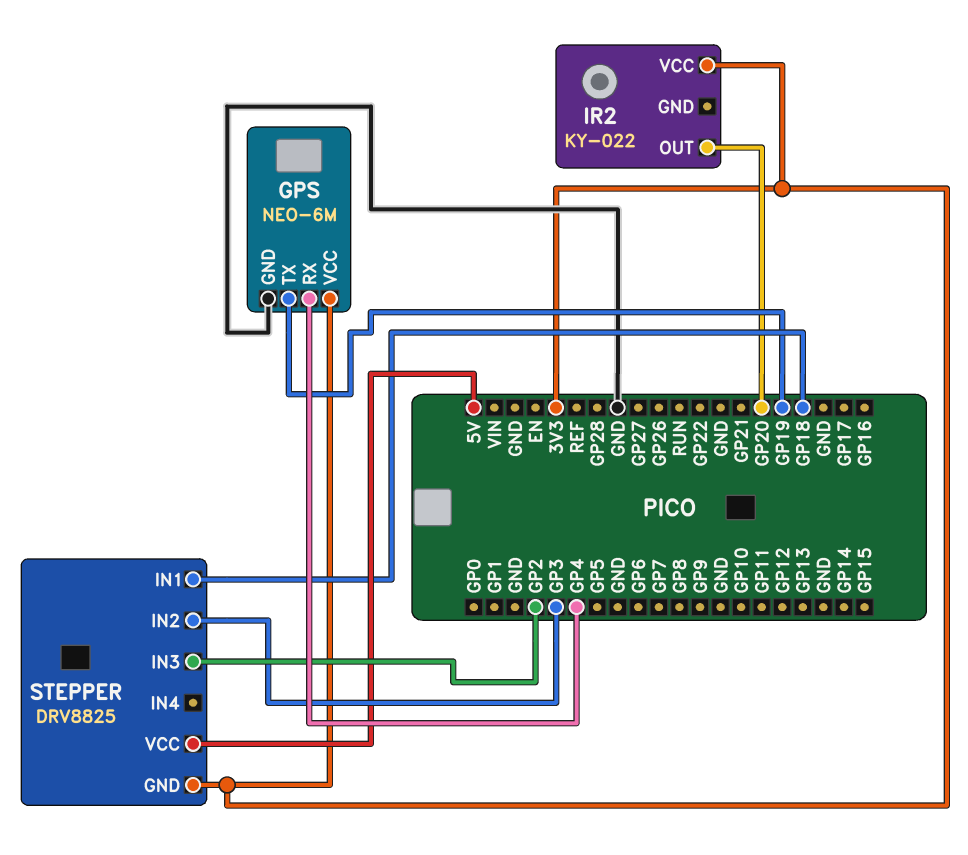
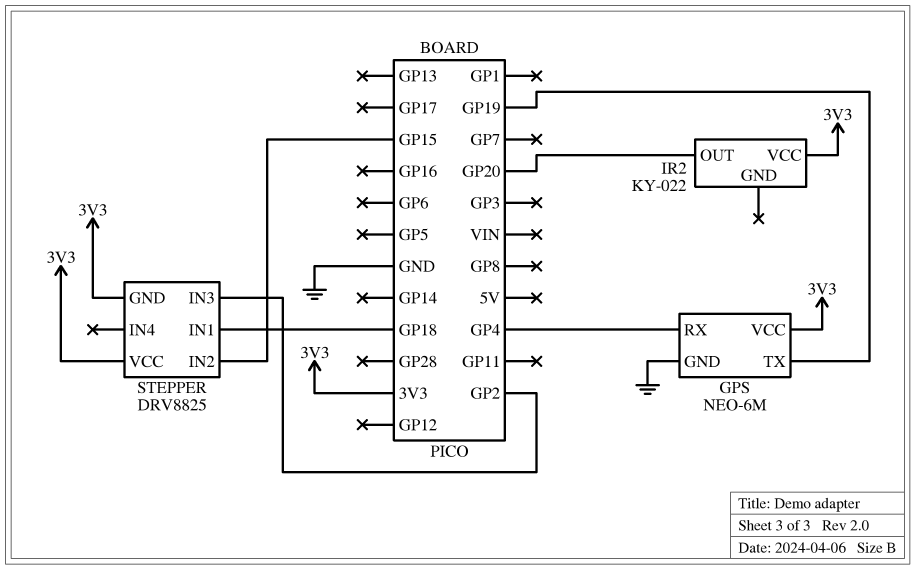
STEPPER pin IN2: GP3 -> GP15
STEPPER pin VCC: 5V -> 3V3

